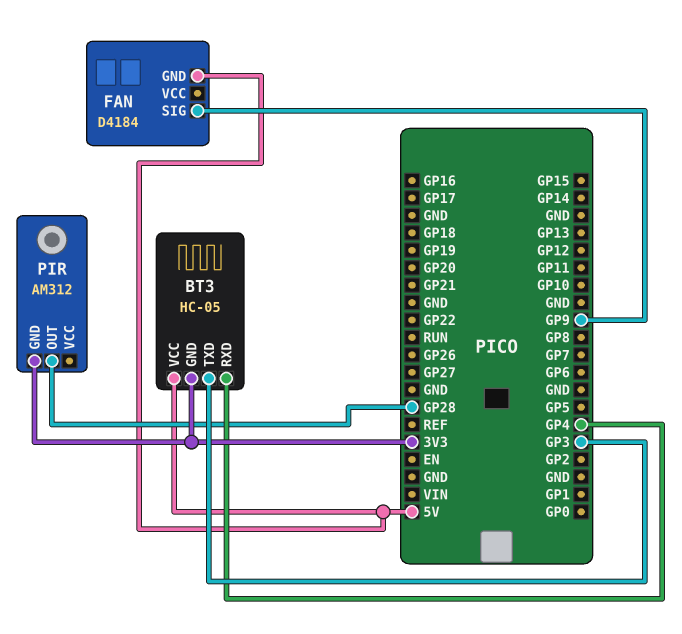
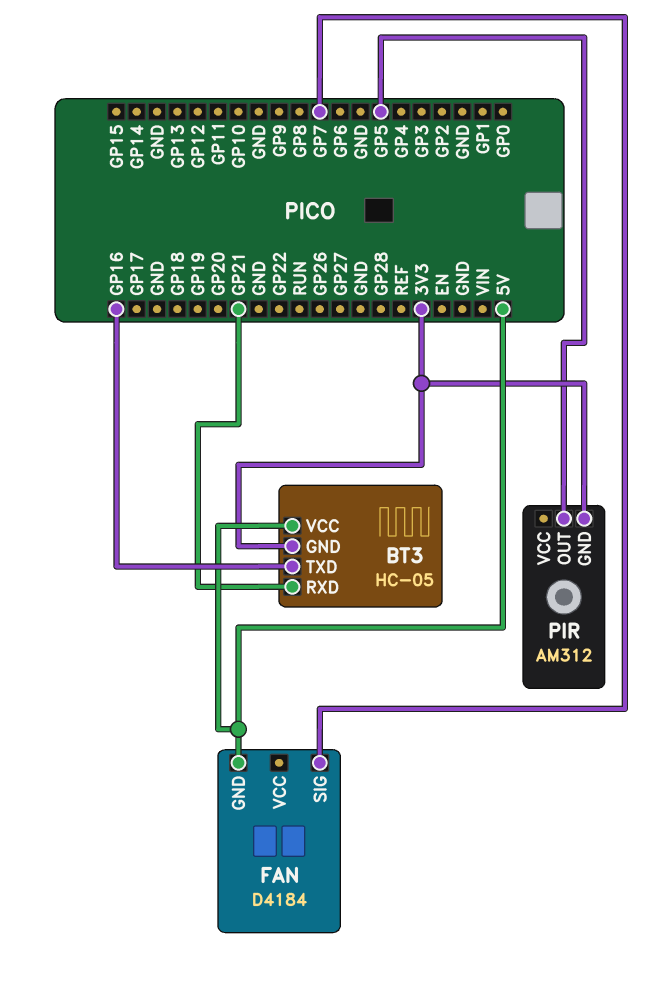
BT3 pin RXD: GP4 -> GP21
BT3 pin TXD: GP3 -> GP16
FAN pin SIG: GP9 -> GP7
PIR pin OUT: GP28 -> GP5

